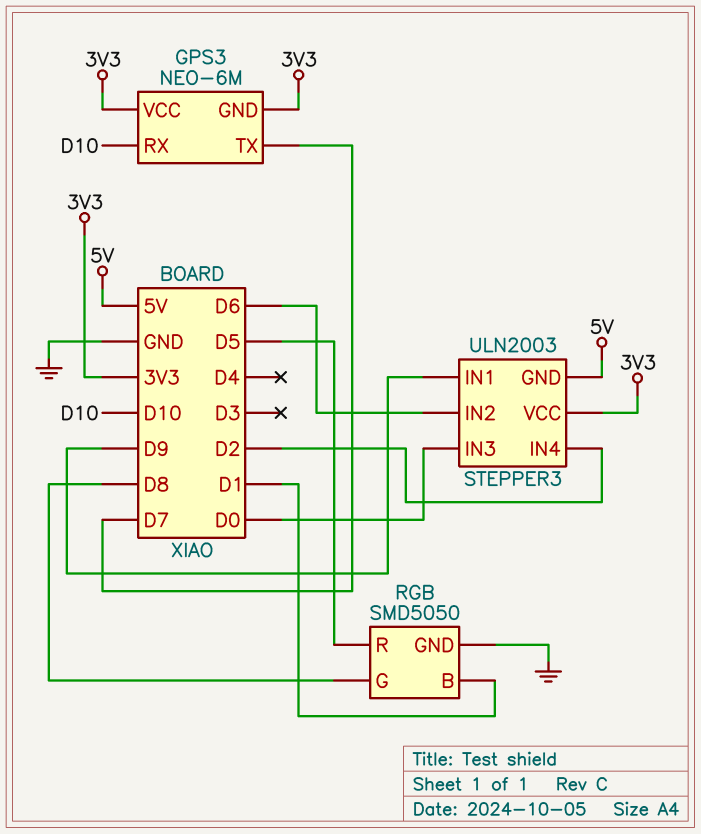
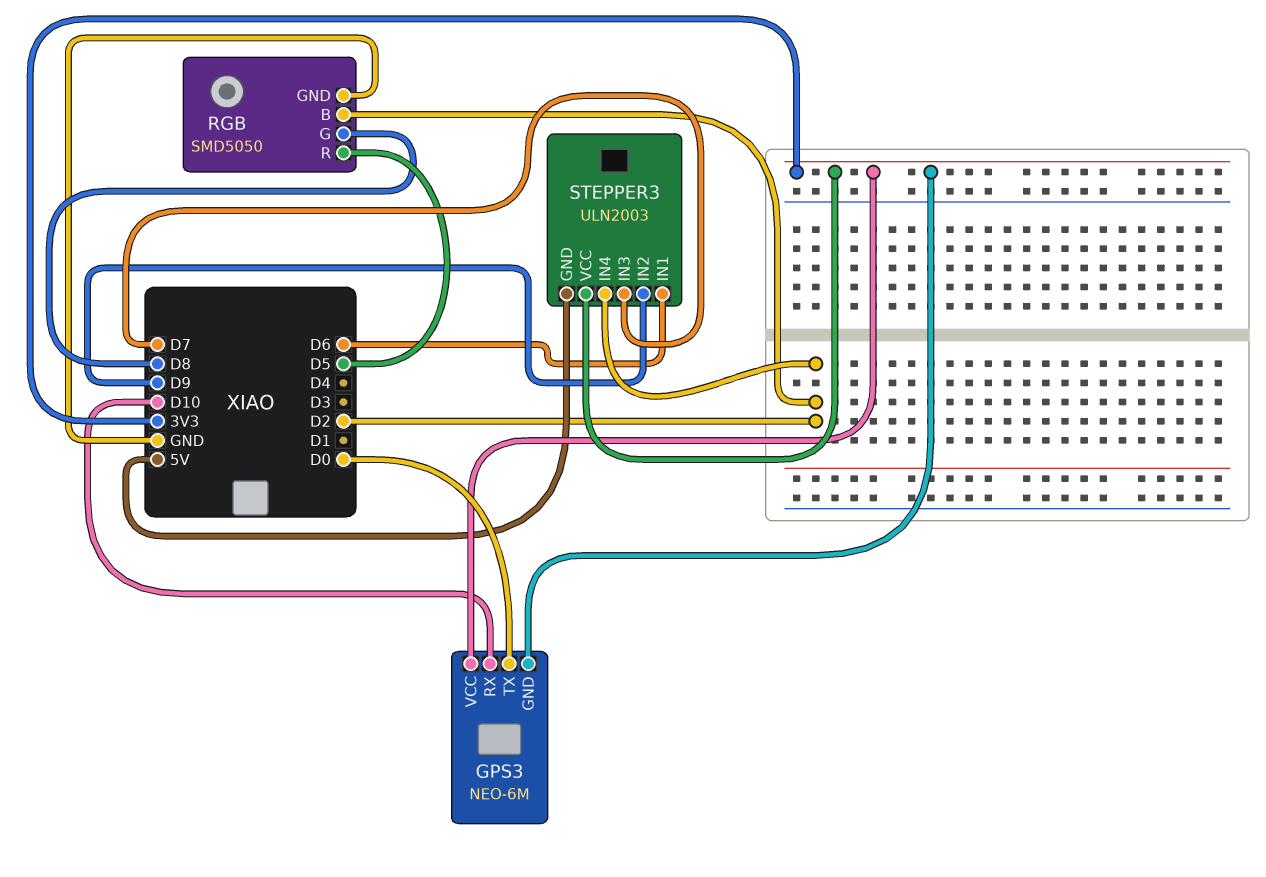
GPS3 pin TX: D7 -> D0
RGB pin B: D1 -> D2
STEPPER3 pin IN1: D9 -> D6
STEPPER3 pin IN2: D6 -> D9
STEPPER3 pin IN3: D0 -> D7

